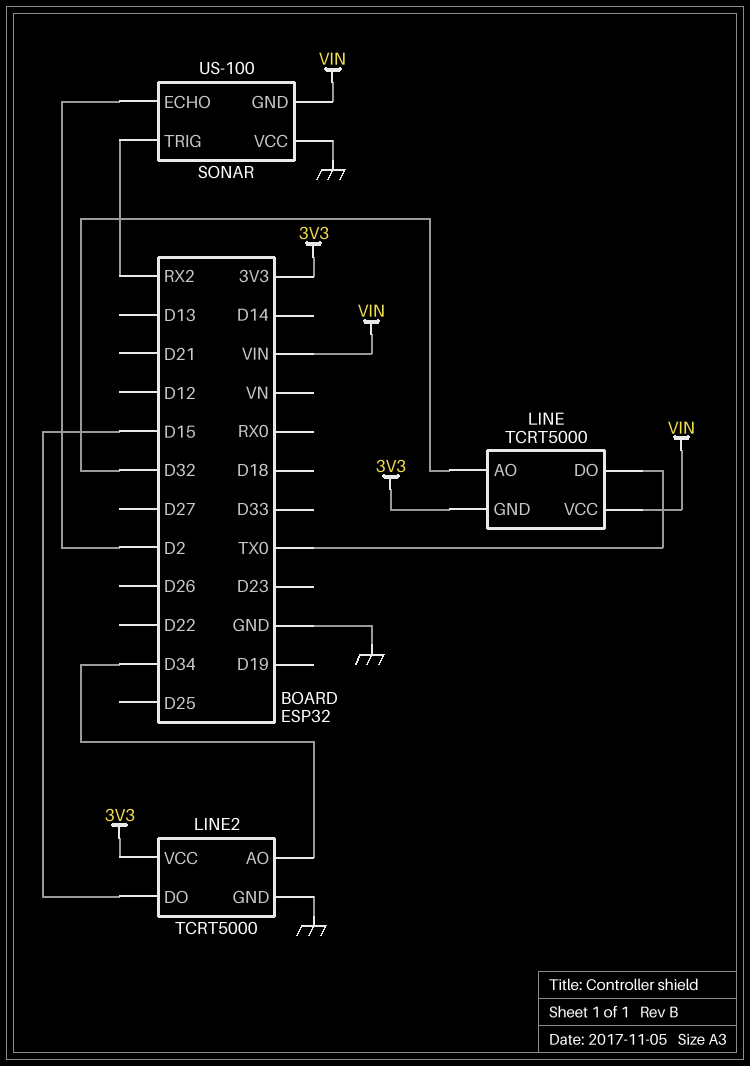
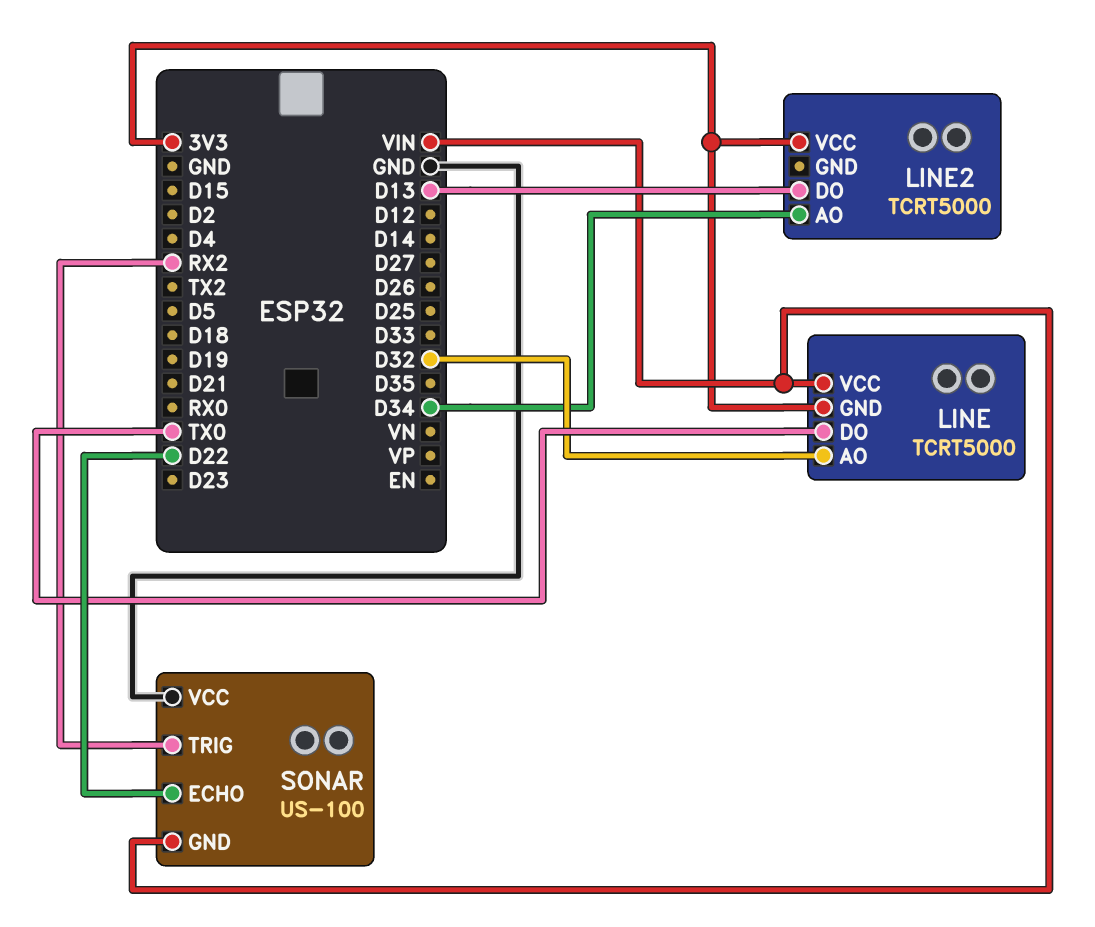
LINE2 pin DO: D15 -> D13
LINE2 pin GND: GND -> none
SONAR pin ECHO: D2 -> D22

